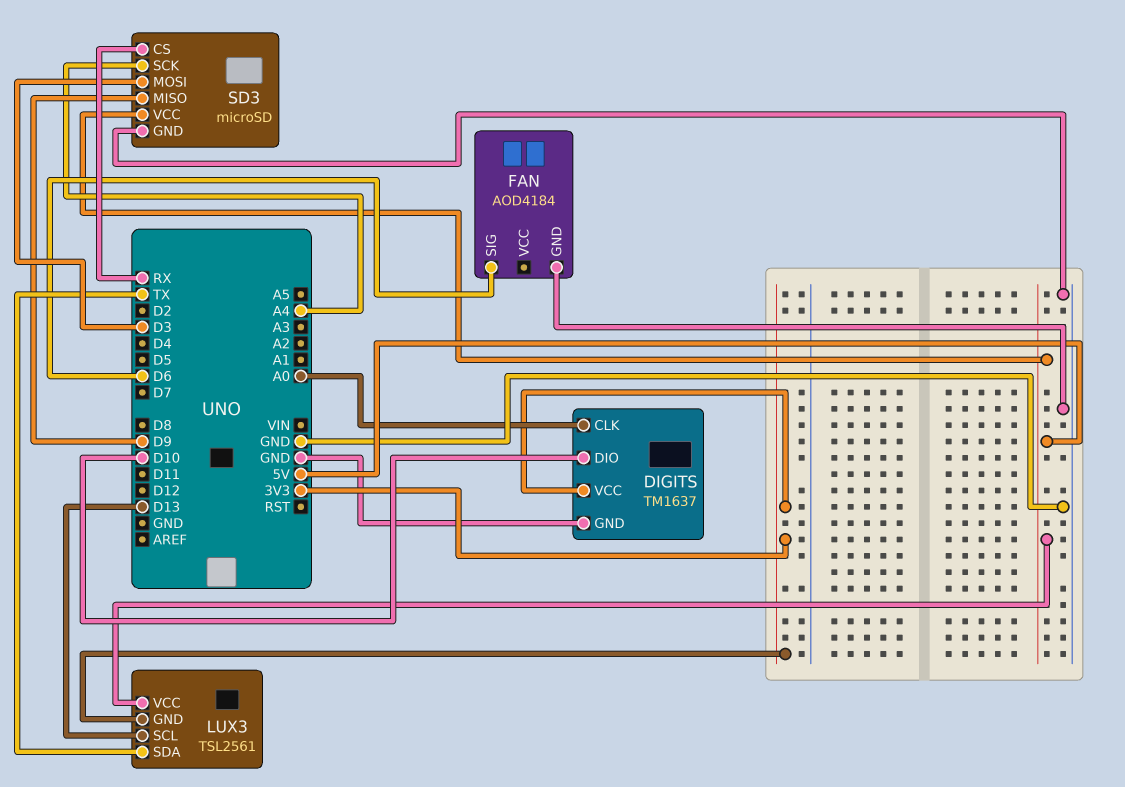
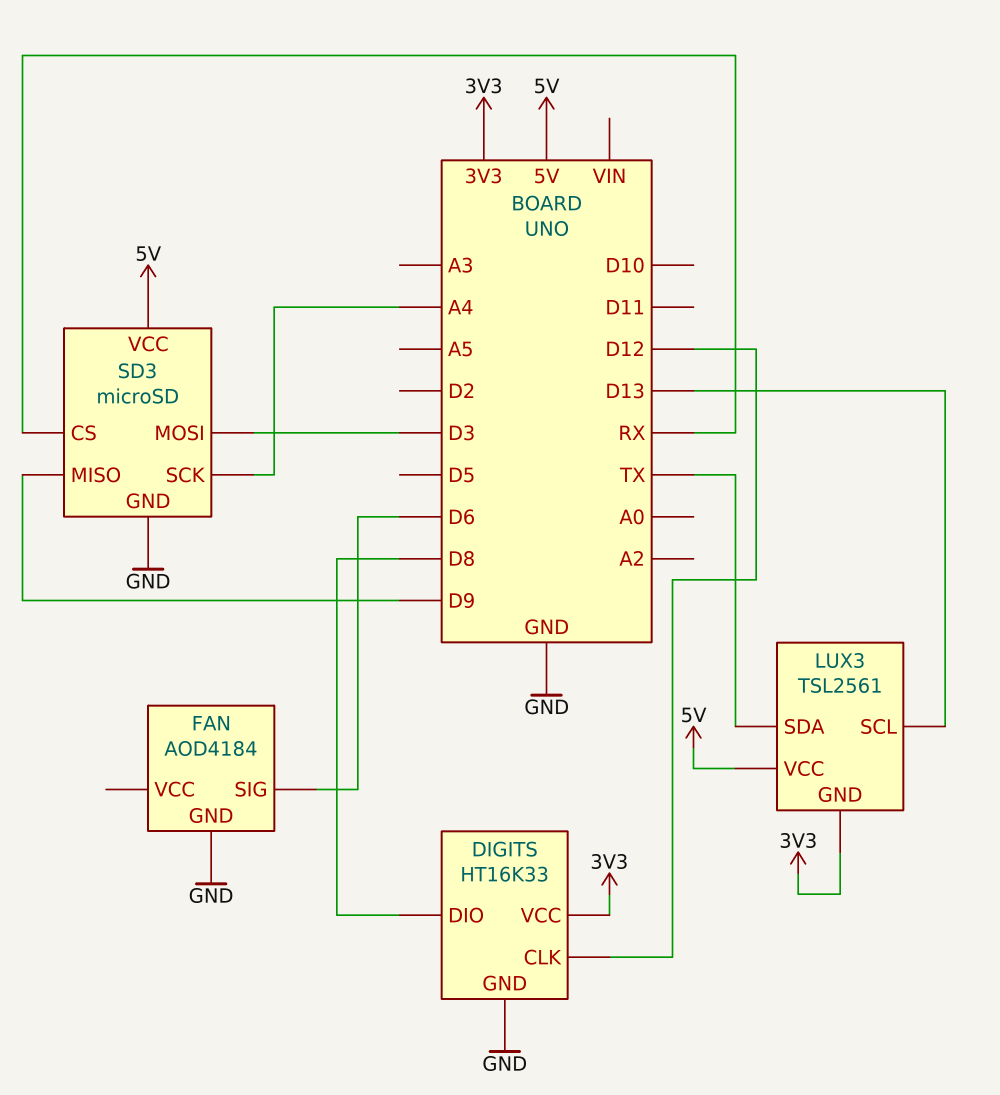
DIGITS: TM1637 -> HT16K33
DIGITS pin CLK: A0 -> D12
DIGITS pin DIO: D10 -> D8

